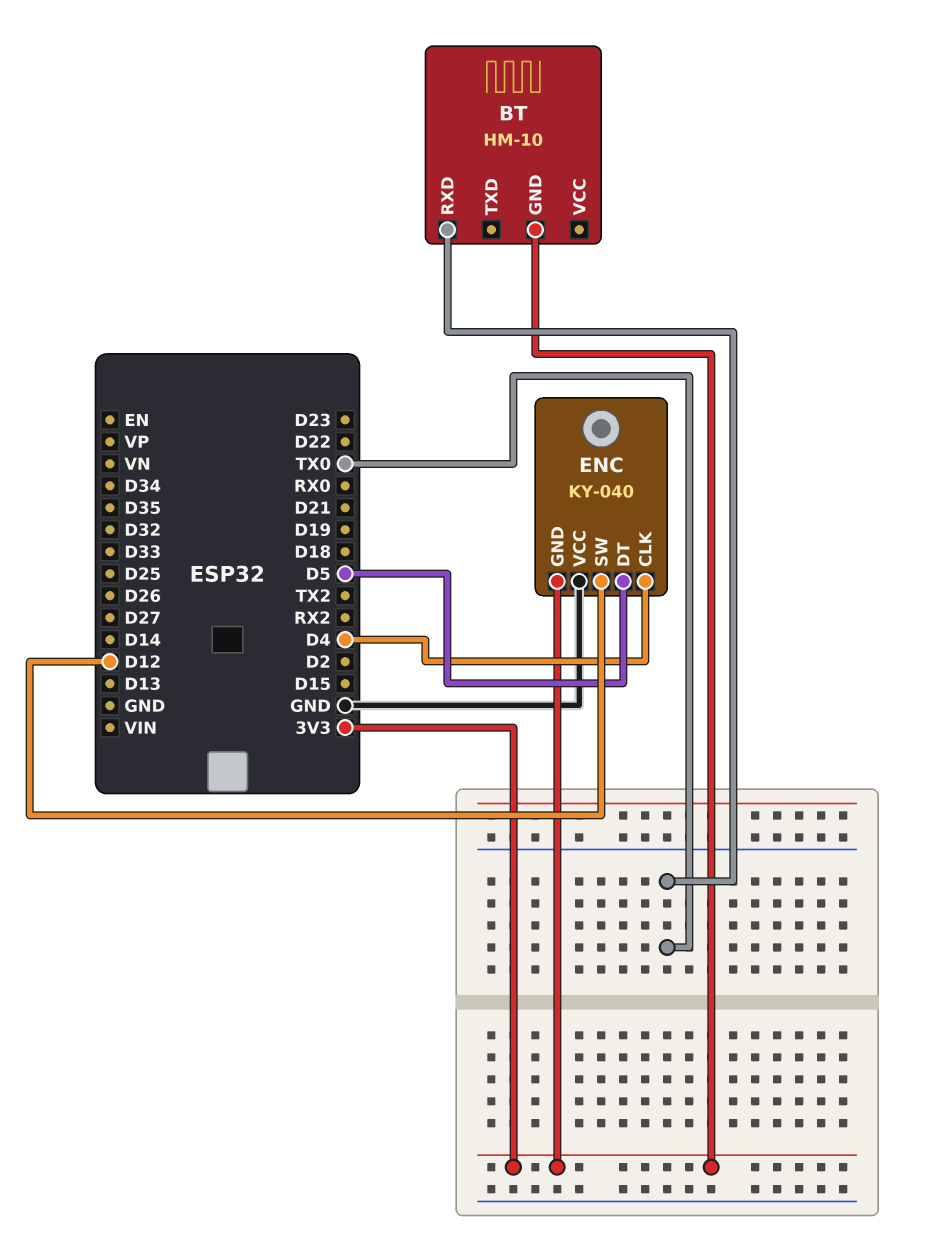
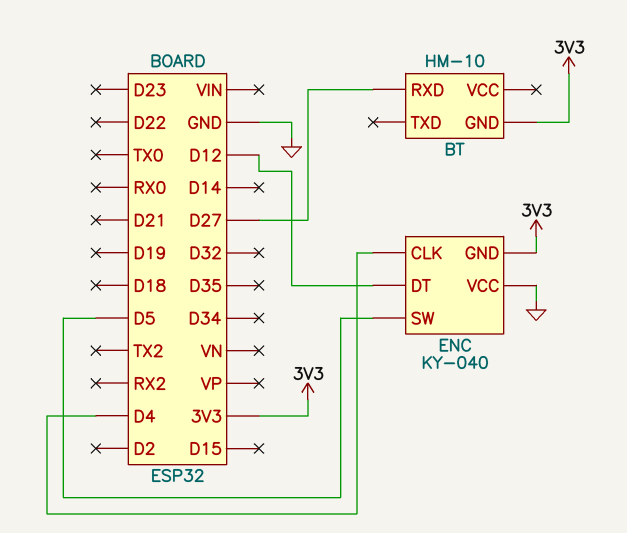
BT pin RXD: TX0 -> D27
ENC pin DT: D5 -> D12
ENC pin SW: D12 -> D5

